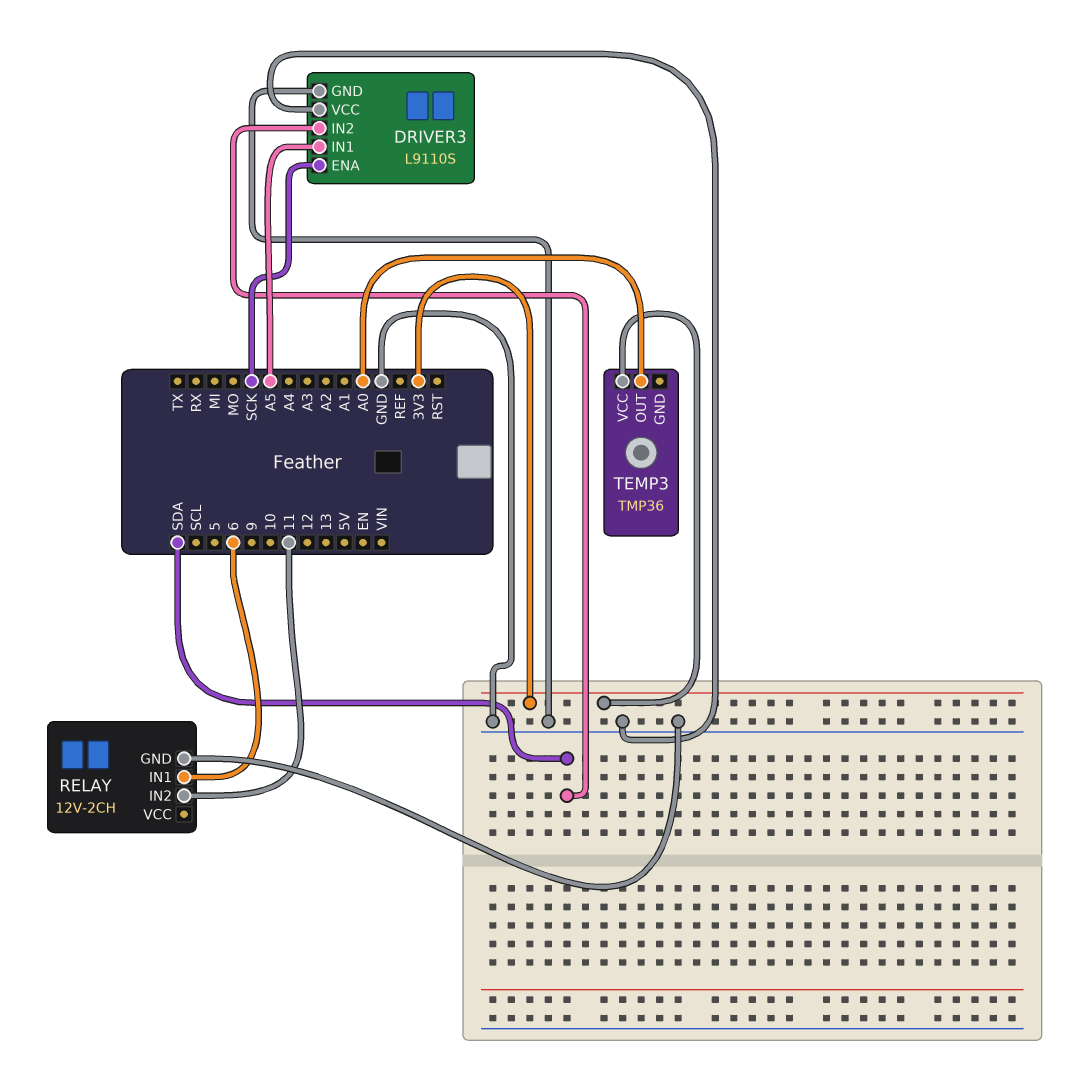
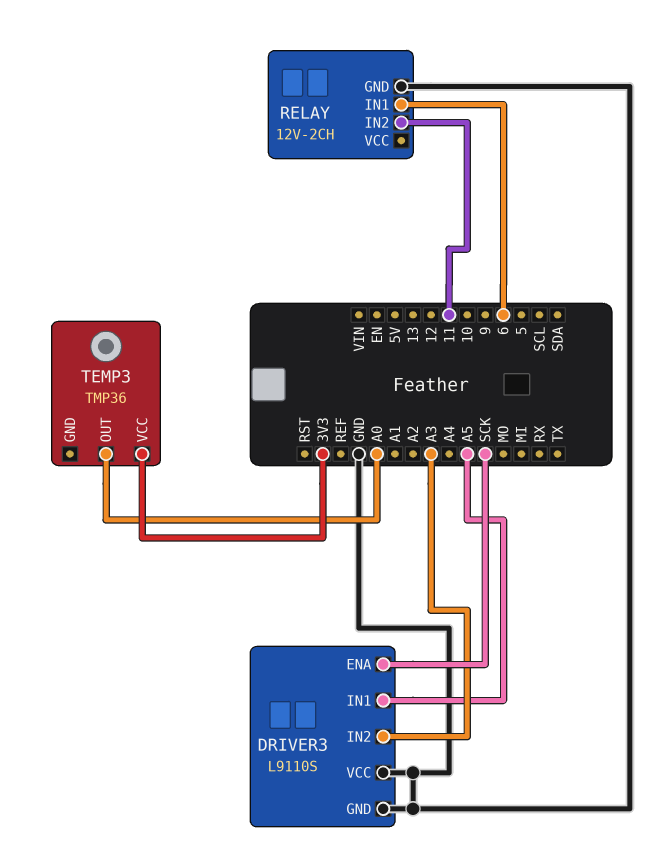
DRIVER3 pin IN2: SDA -> A3

